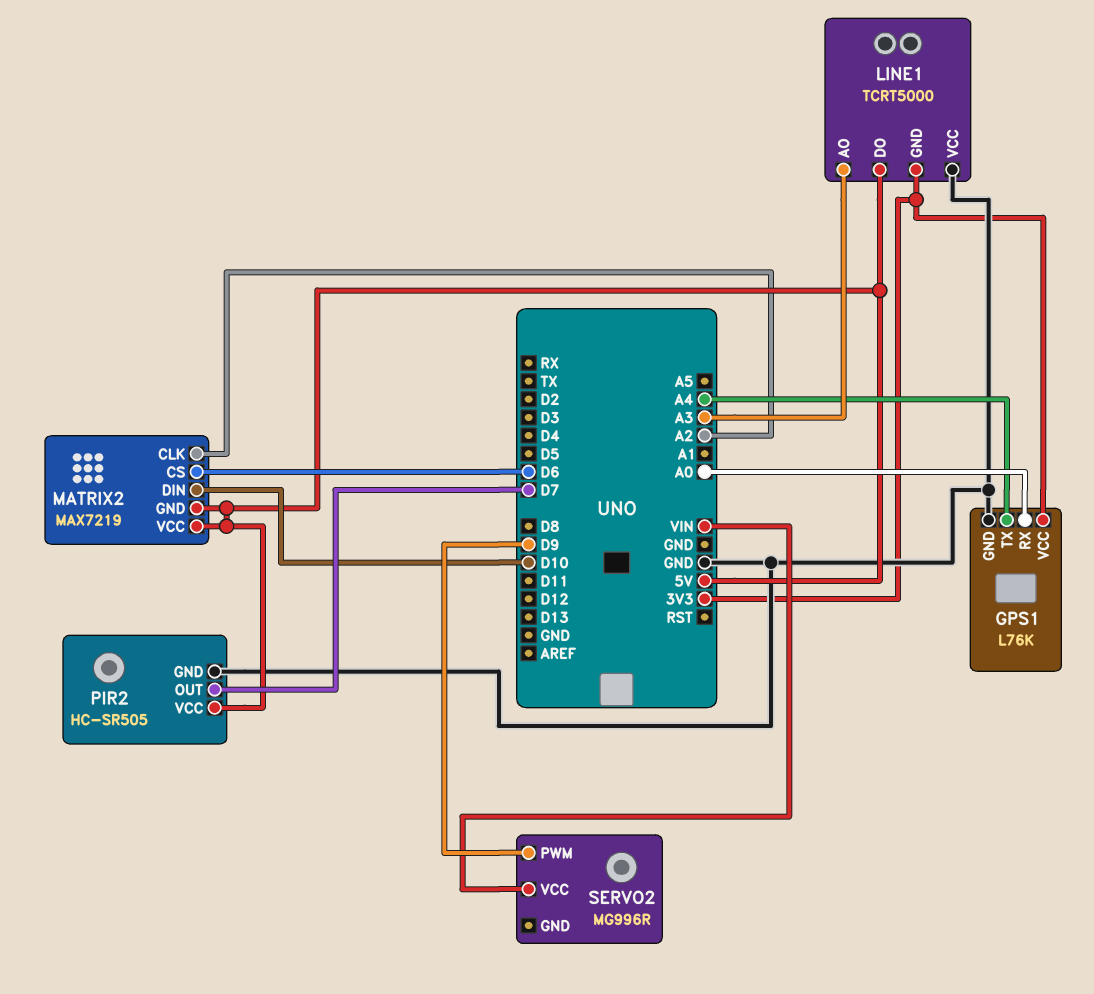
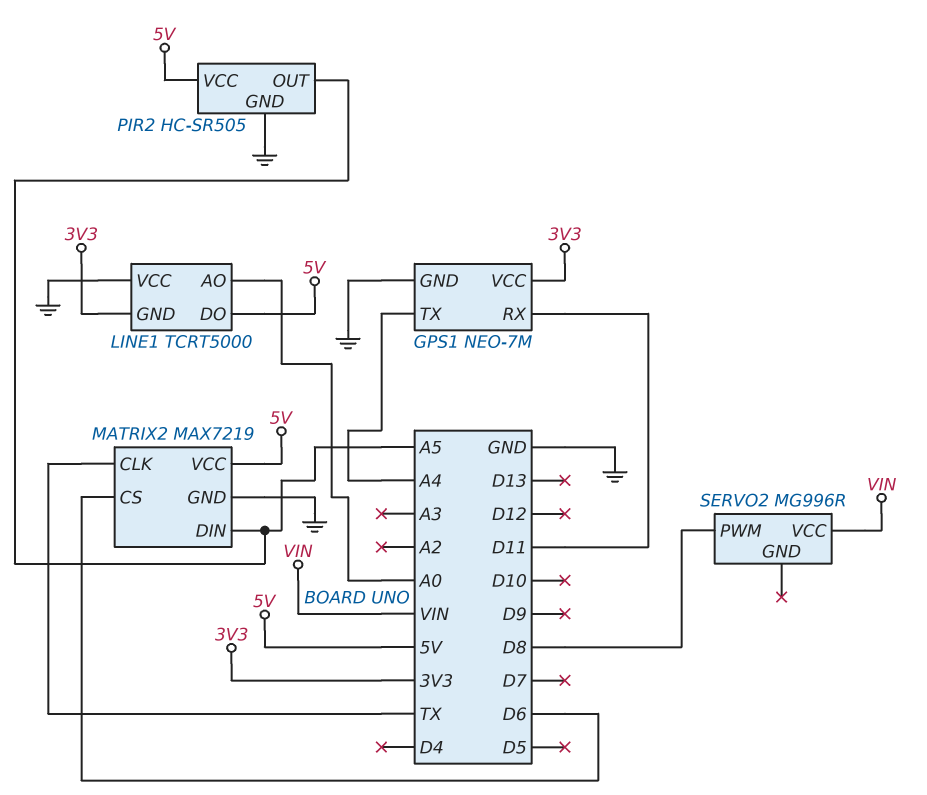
GPS1: L76K -> NEO-7M
GPS1 pin RX: A0 -> D11
LINE1 pin AO: A3 -> A0
MATRIX2 pin CLK: A2 -> TX
MATRIX2 pin DIN: D10 -> A5
MATRIX2 pin GND: 5V -> GND
PIR2 pin OUT: D7 -> A5
SERVO2 pin PWM: D9 -> D8

